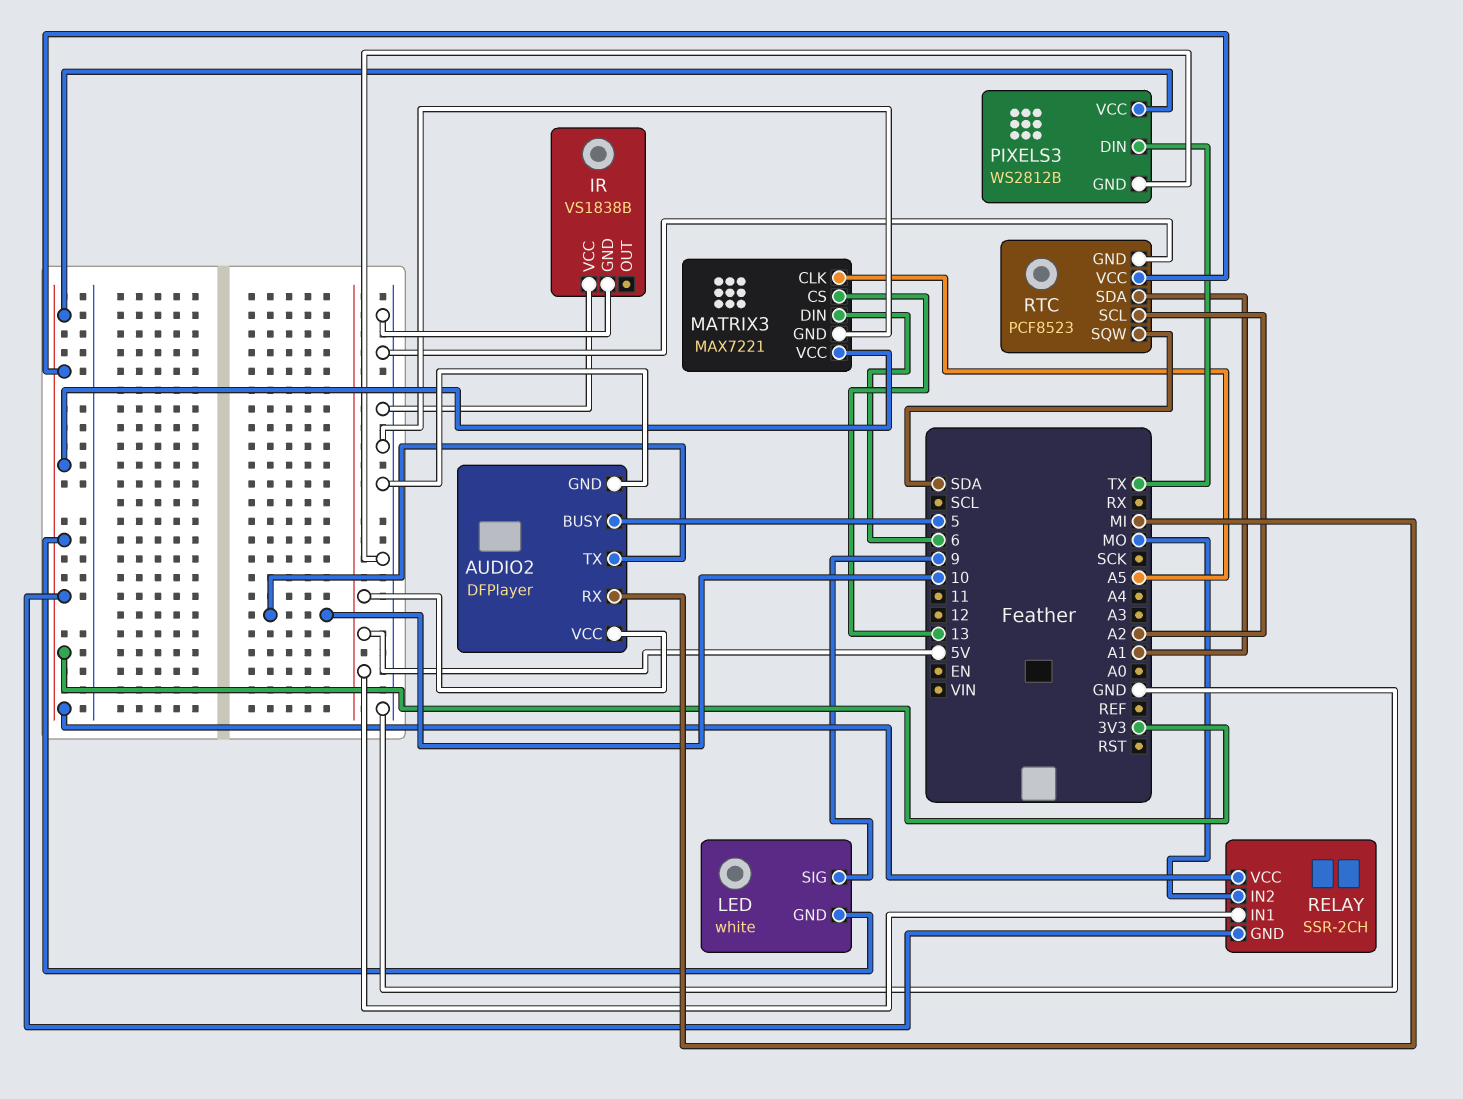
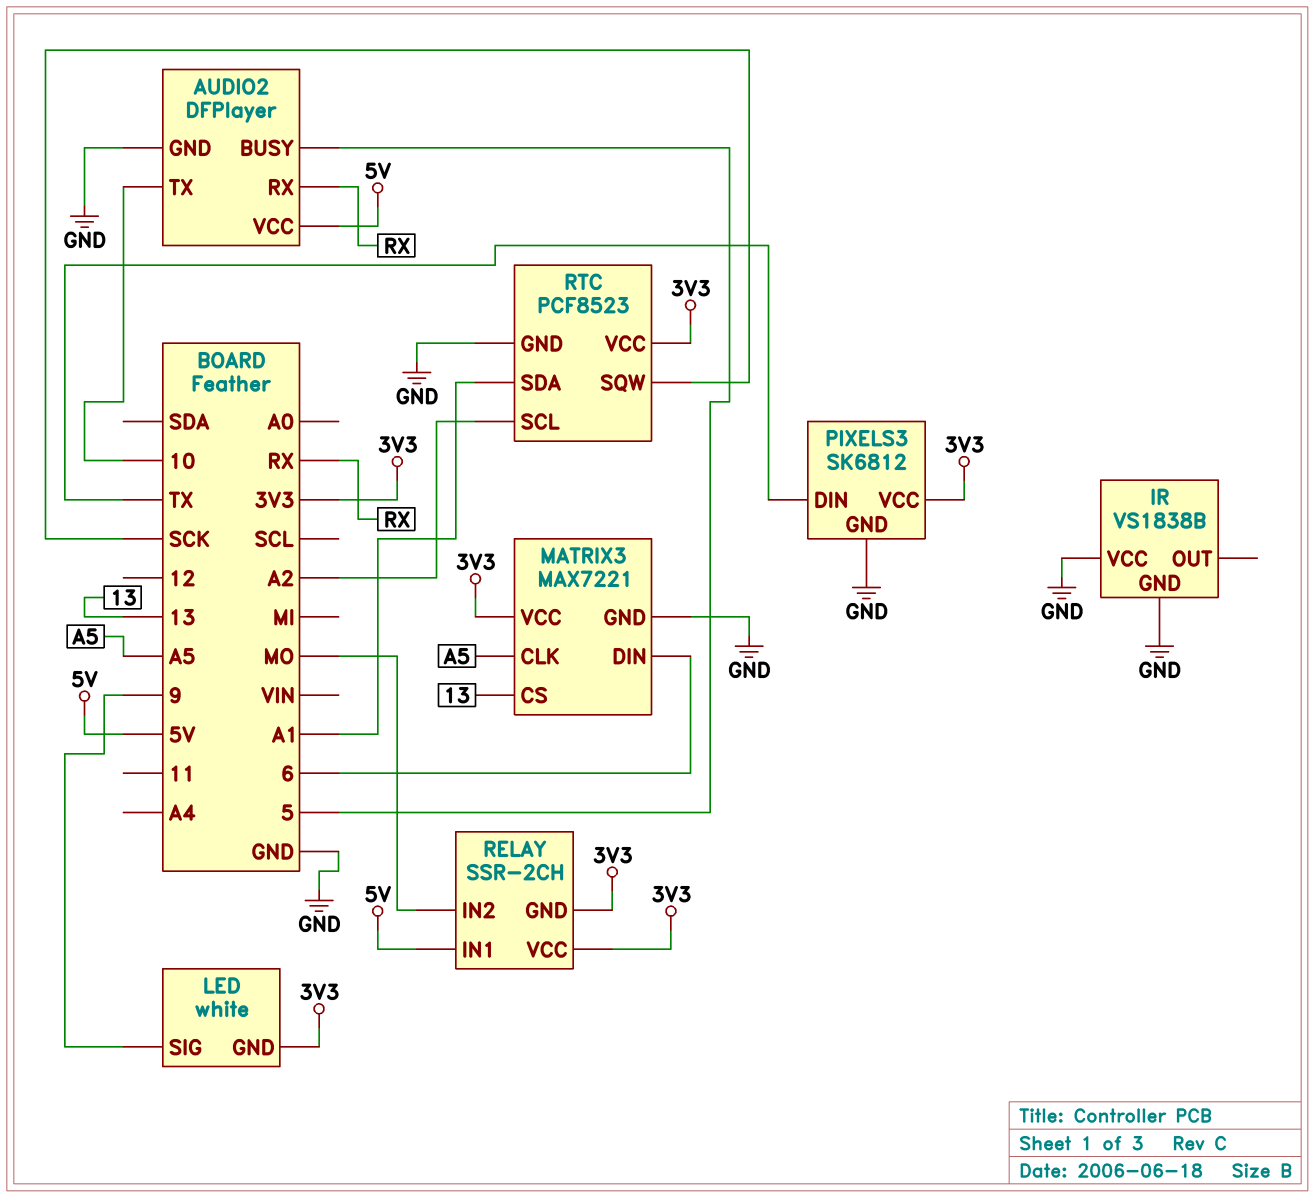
AUDIO2 pin RX: MI -> RX
PIXELS3: WS2812B -> SK6812
RTC pin SQW: SDA -> SCK

